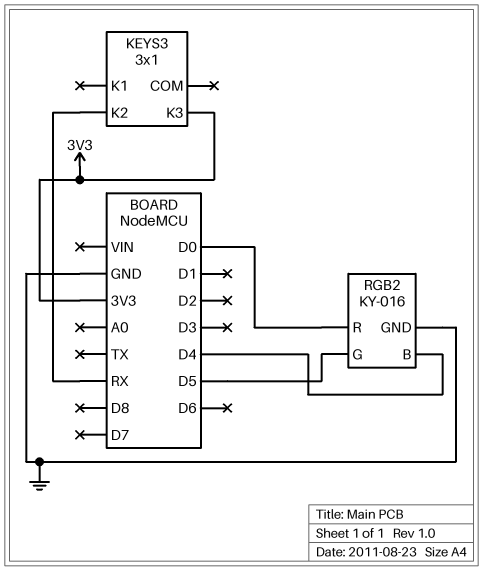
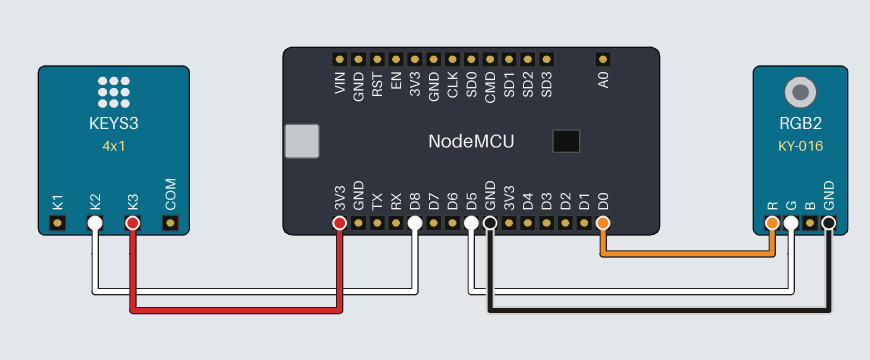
KEYS3: 3x1 -> 4x1
KEYS3 pin K2: RX -> D8
RGB2 pin B: D4 -> none

